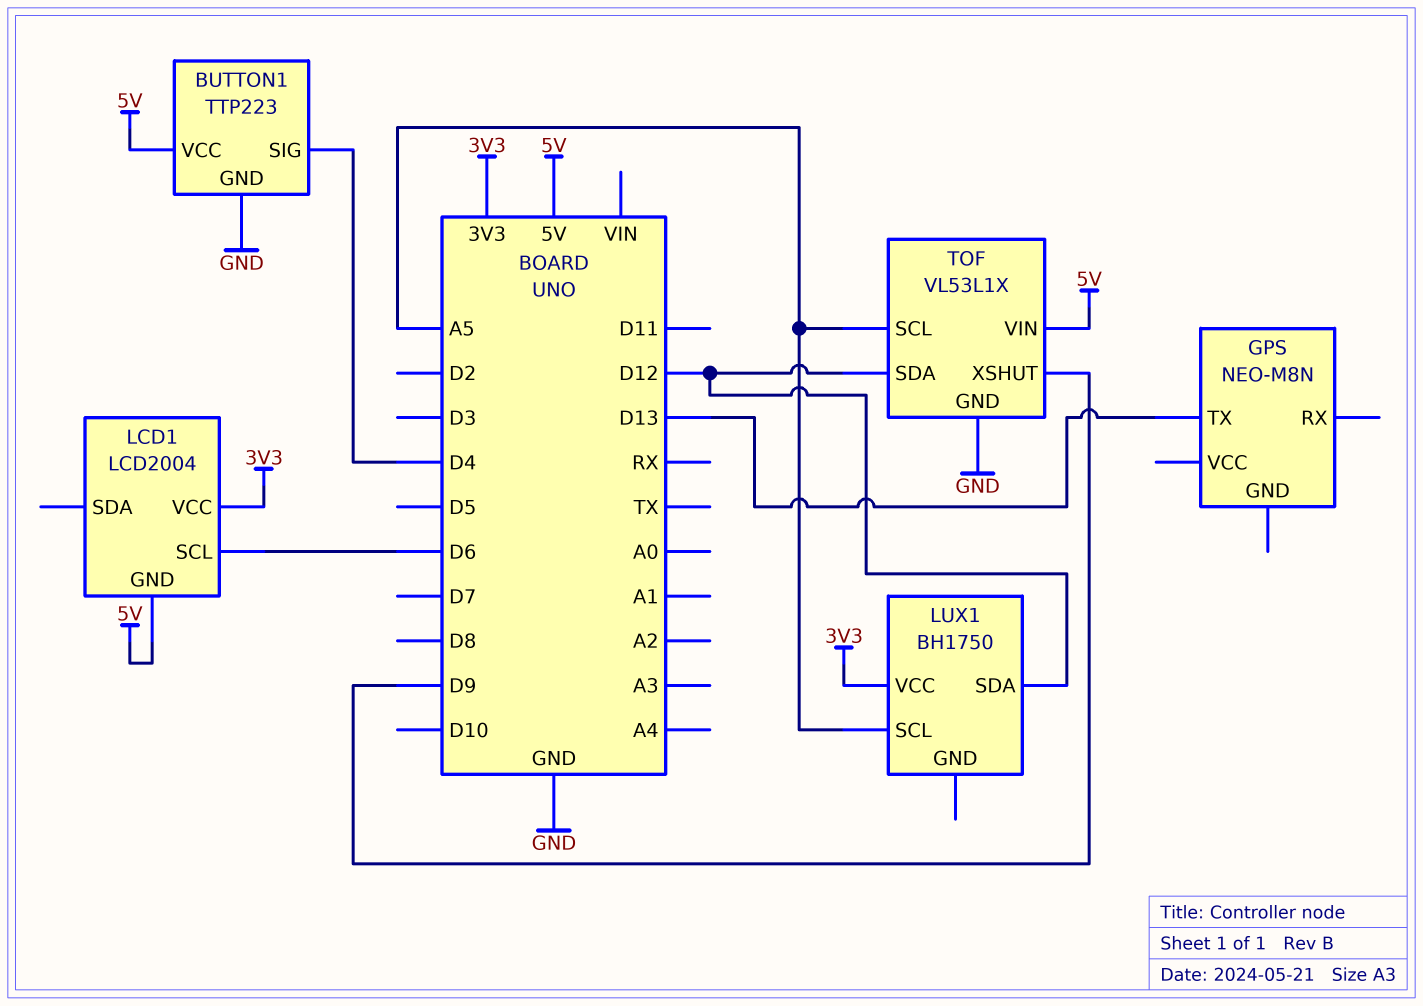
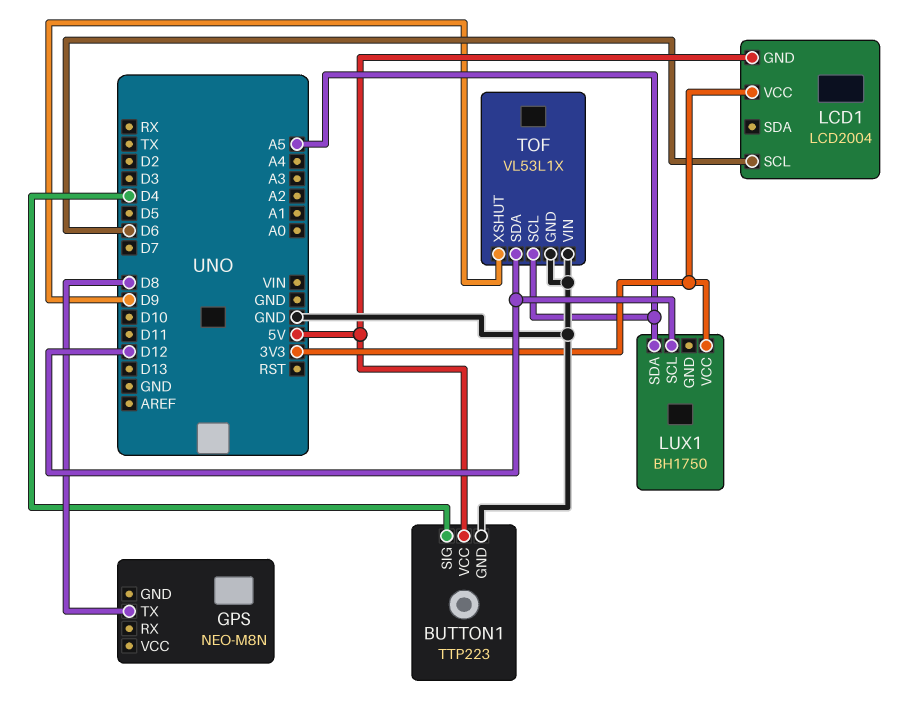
GPS pin TX: D13 -> D8
LUX1 pin SCL: A5 -> D12
LUX1 pin SDA: D12 -> A5
TOF pin VIN: 5V -> GND

